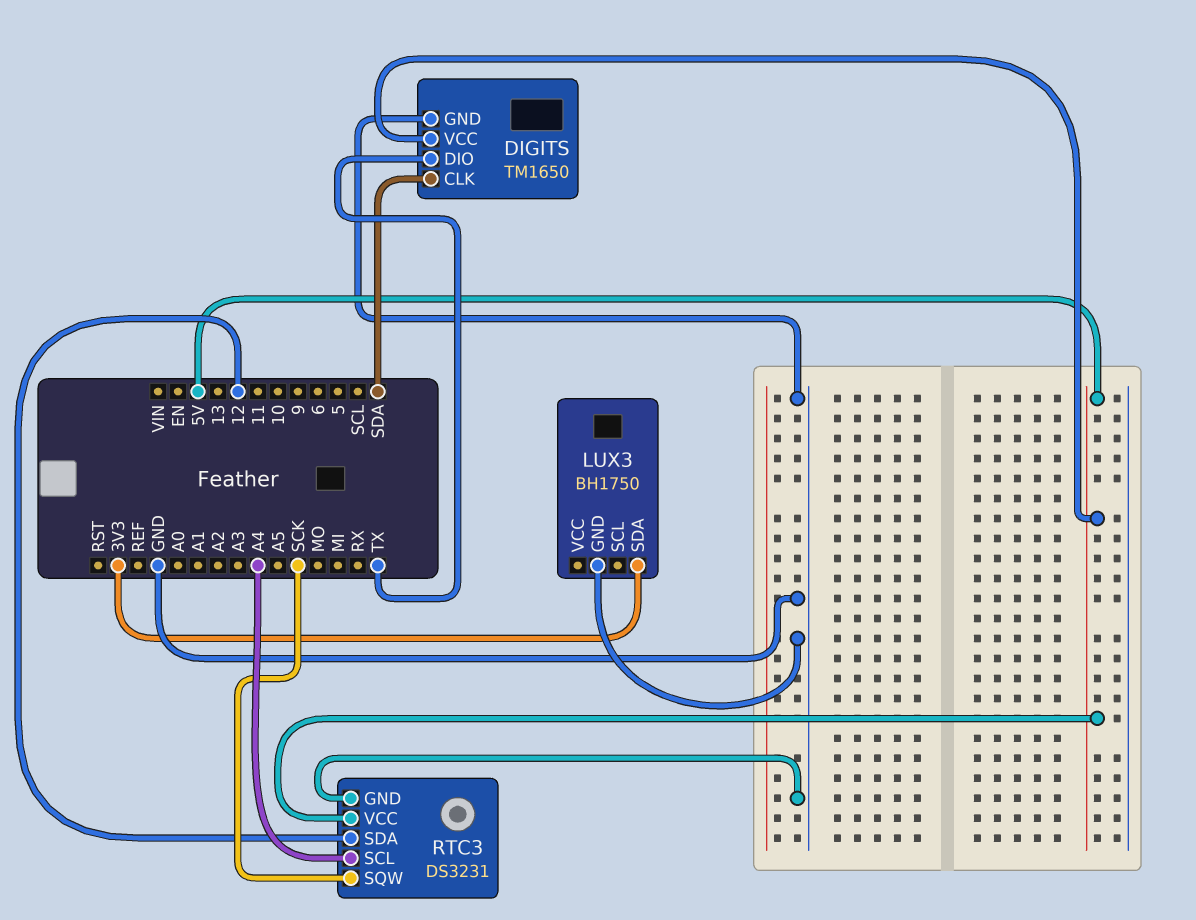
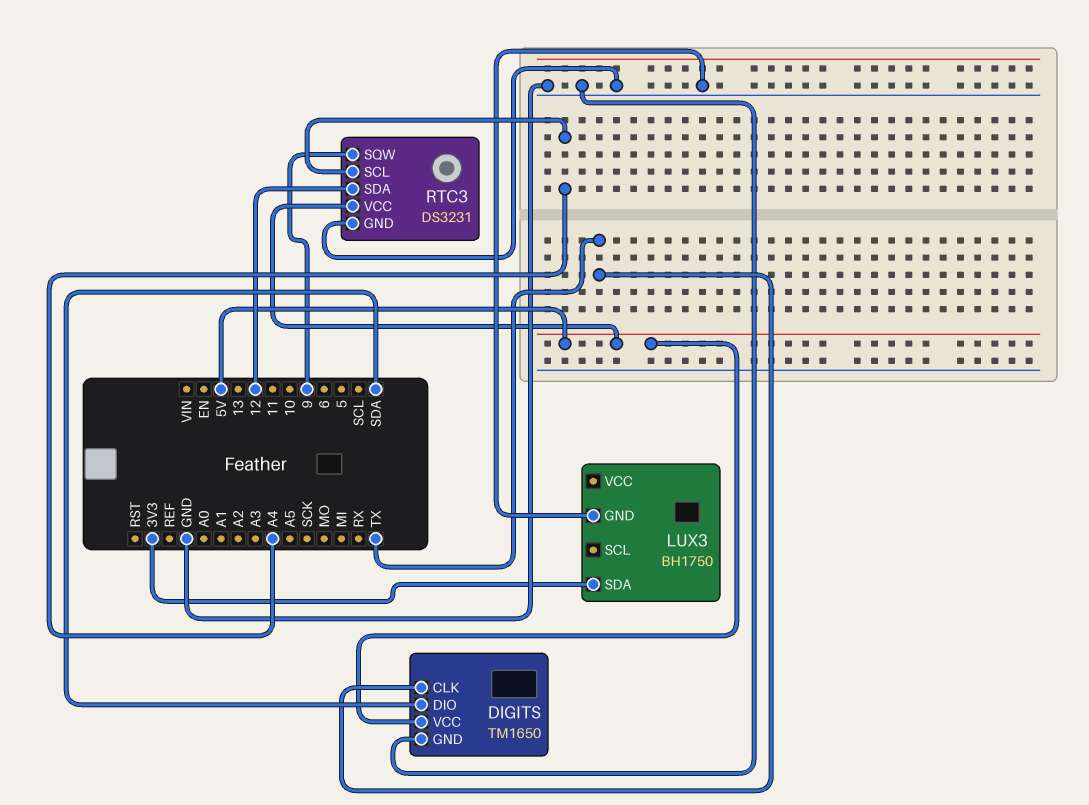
DIGITS pin CLK: SDA -> TX
DIGITS pin DIO: TX -> SDA
RTC3 pin SQW: SCK -> 9

